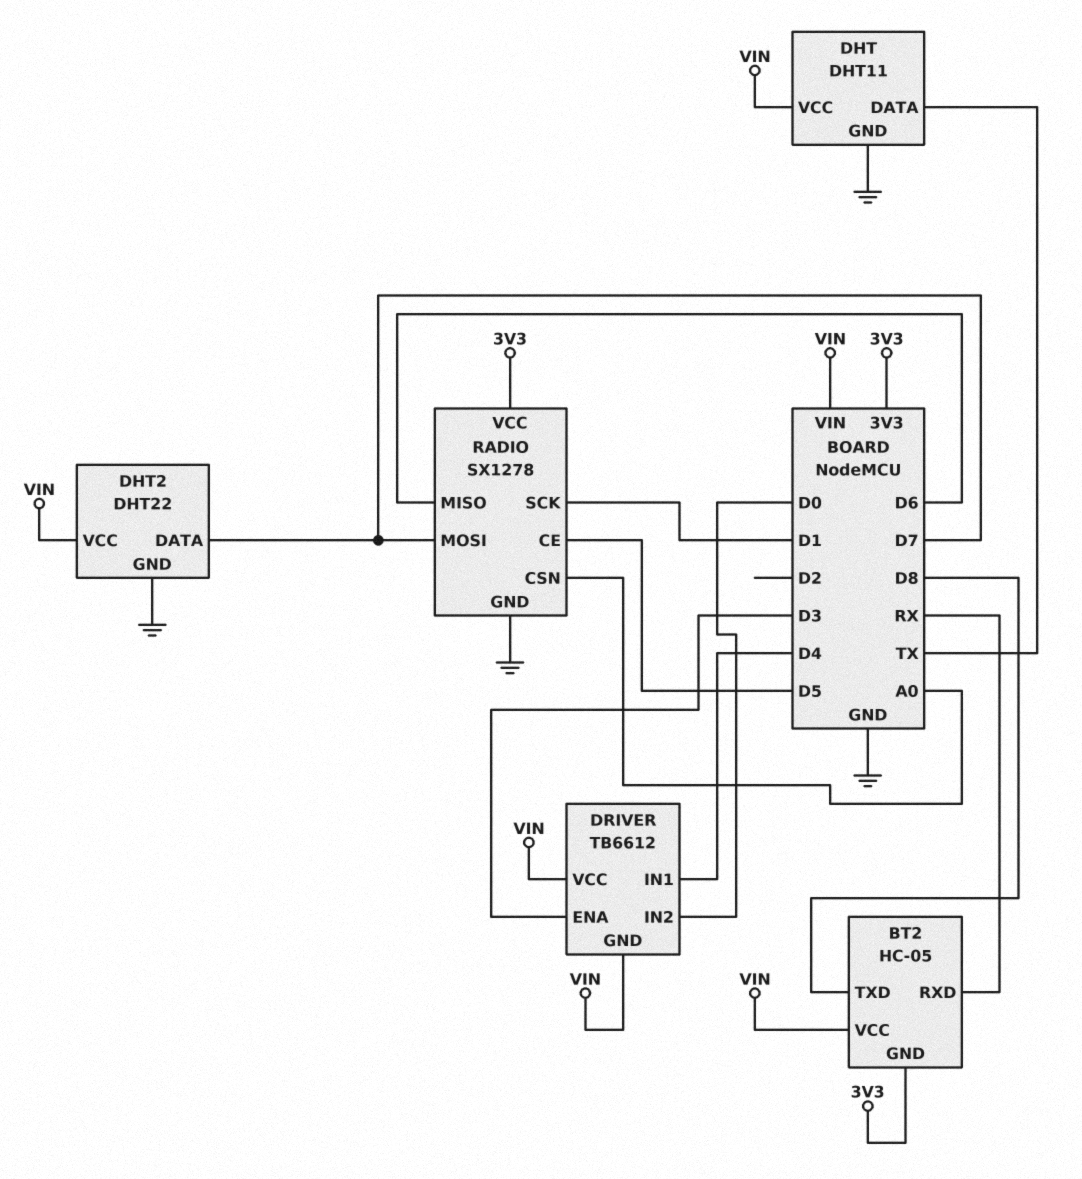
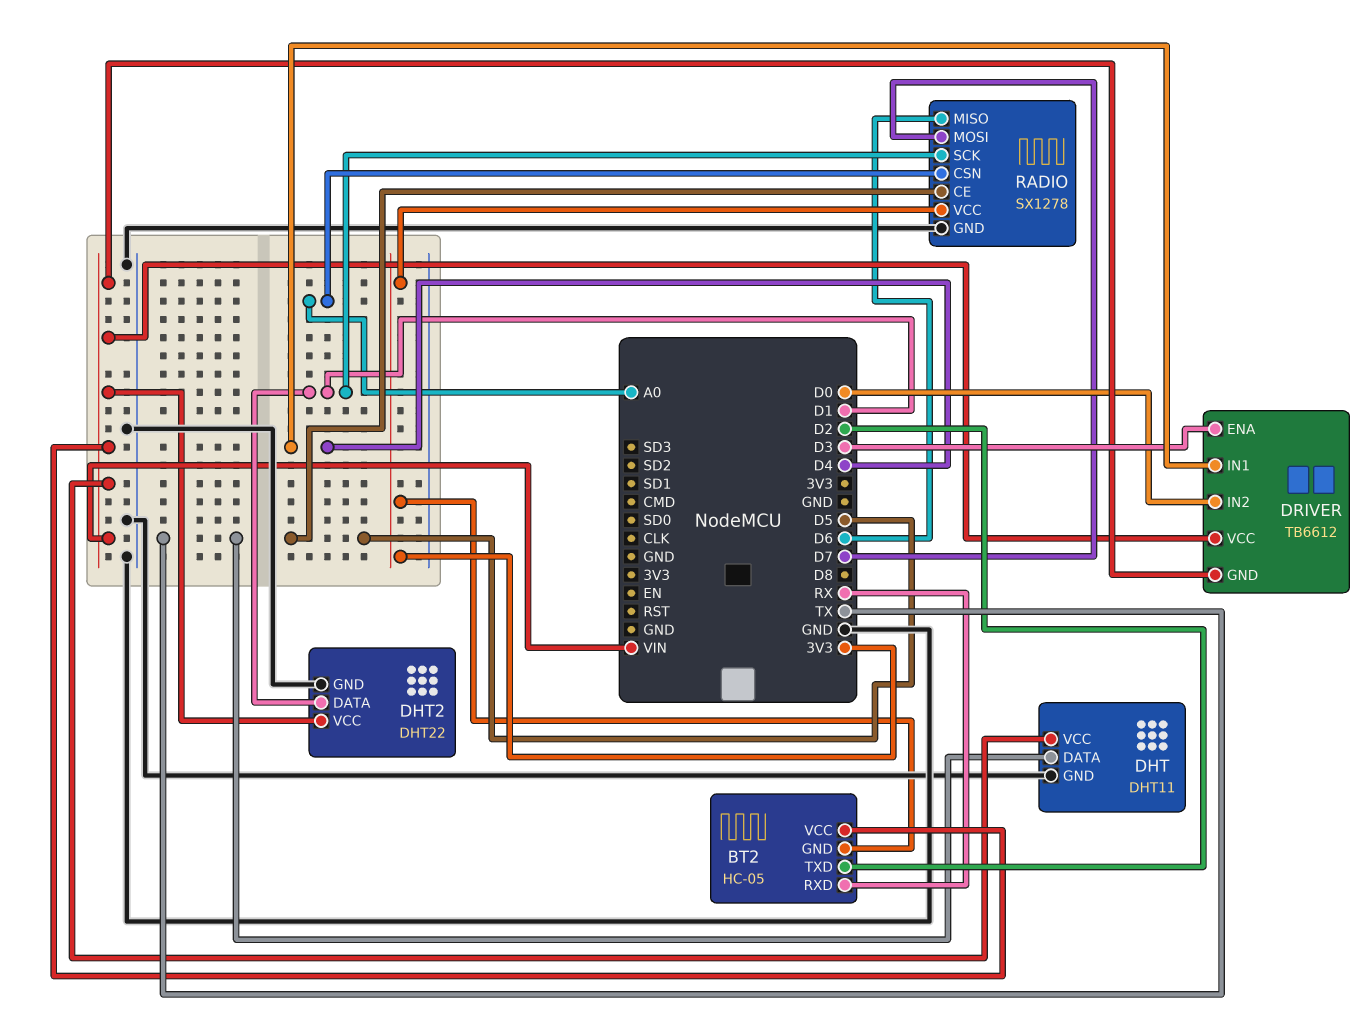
BT2 pin TXD: D8 -> D2
DHT2 pin DATA: D7 -> D1

